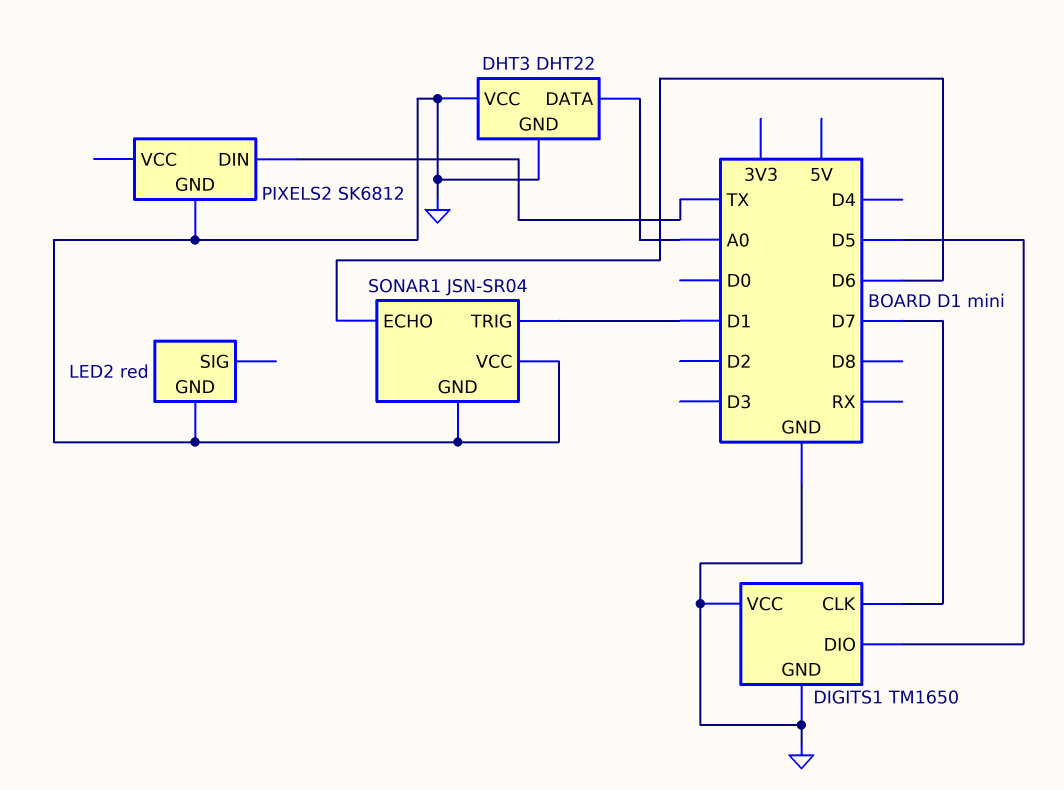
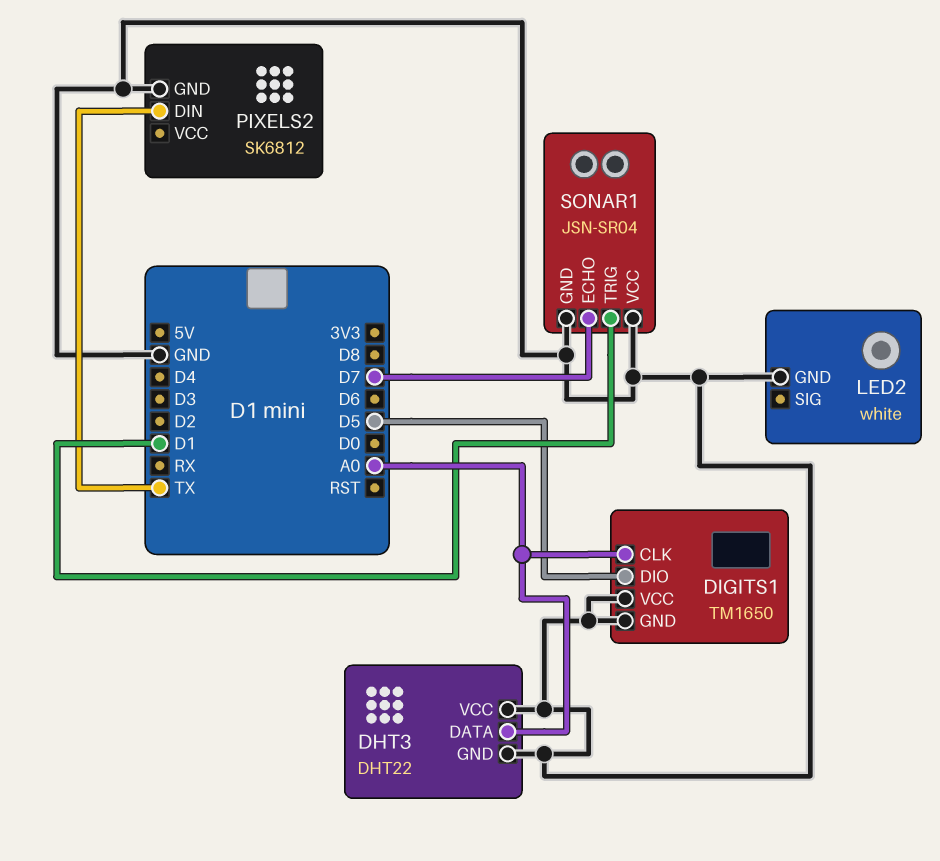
DIGITS1 pin CLK: D7 -> A0
LED2: red -> white
SONAR1 pin ECHO: D6 -> D7

